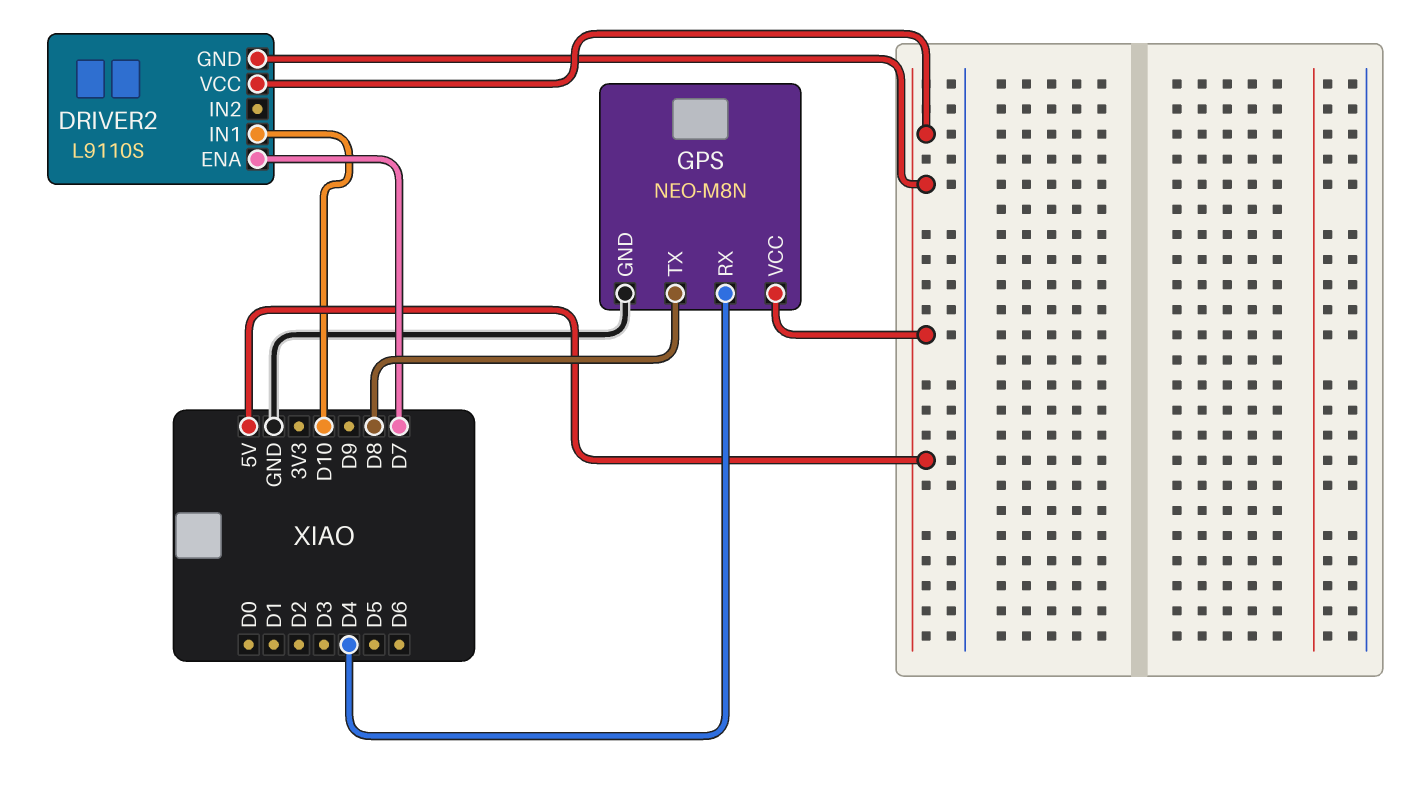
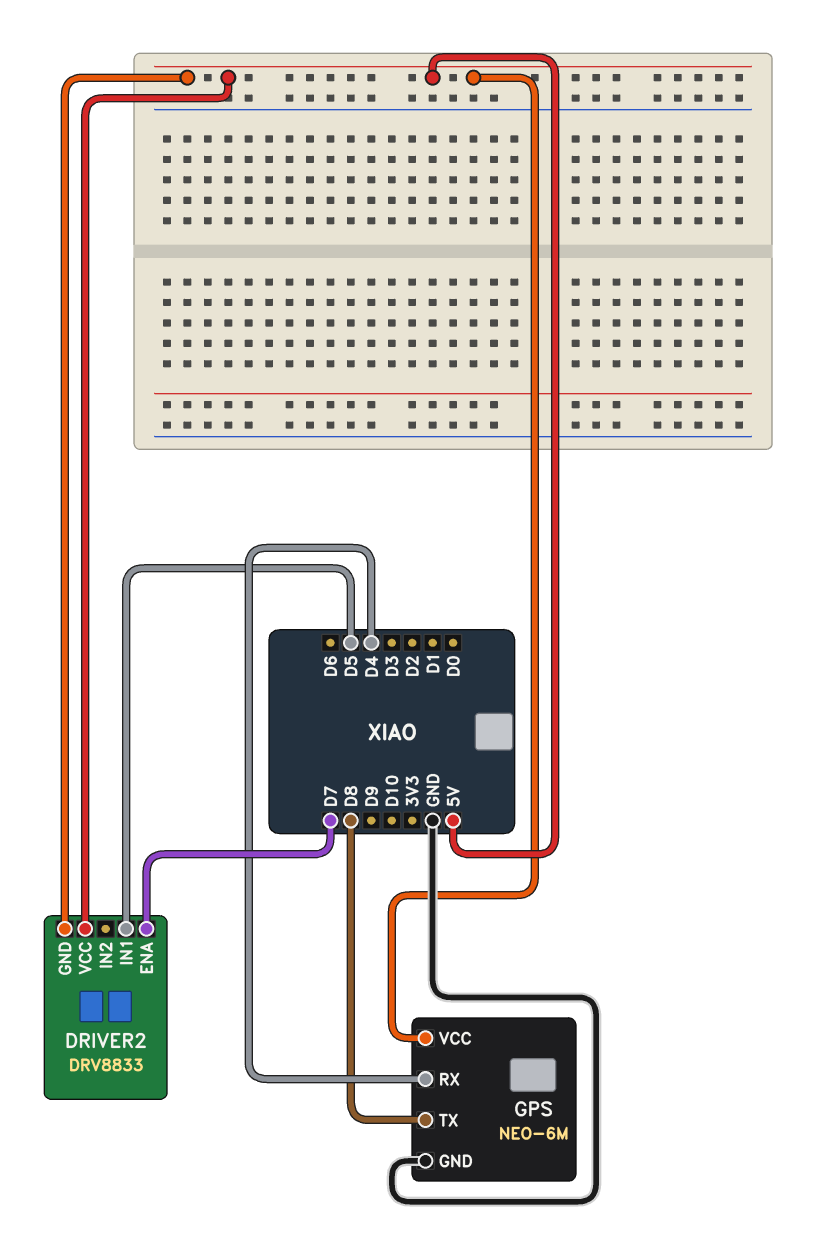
DRIVER2: L9110S -> DRV8833
DRIVER2 pin IN1: D10 -> D5
GPS: NEO-M8N -> NEO-6M

